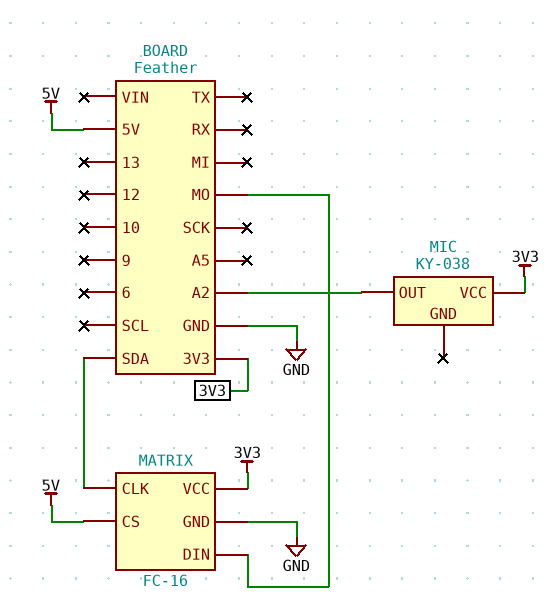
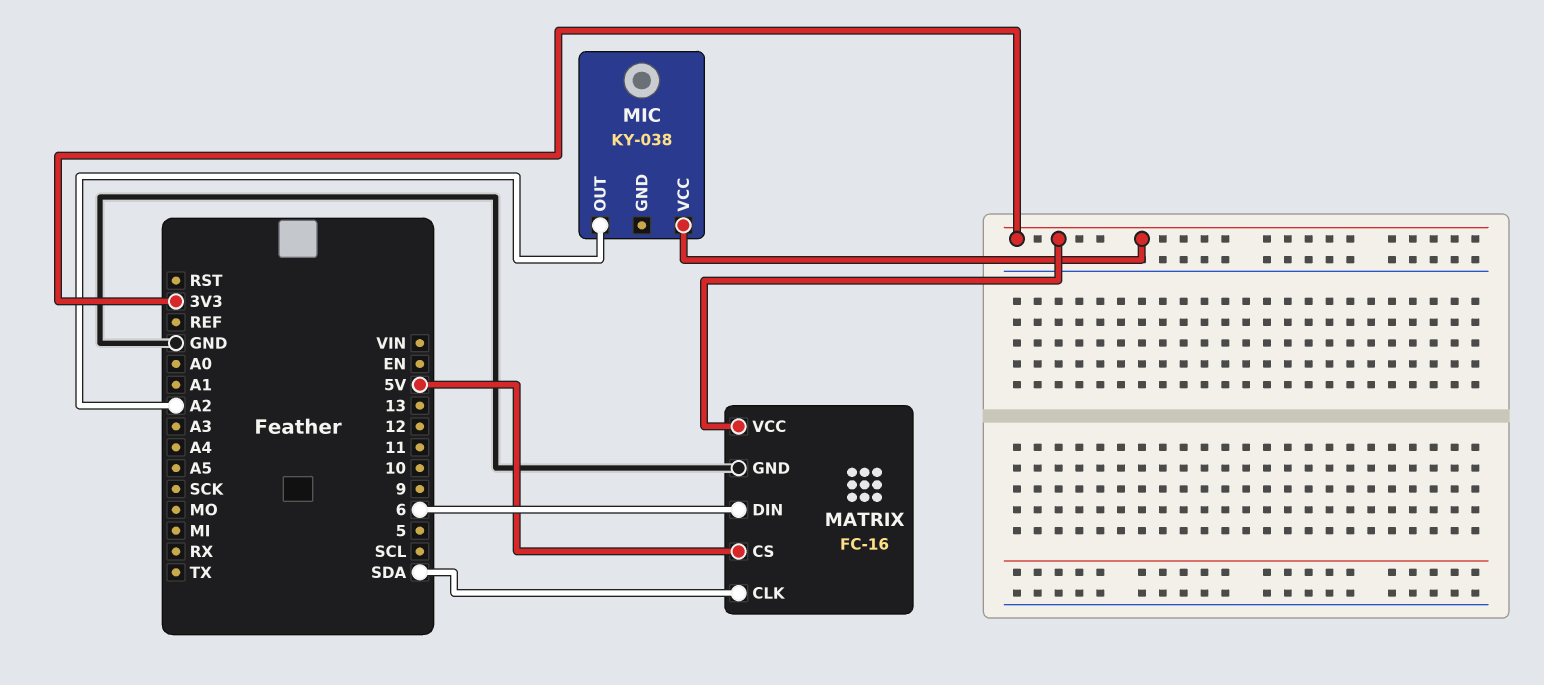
MATRIX pin DIN: MO -> 6

